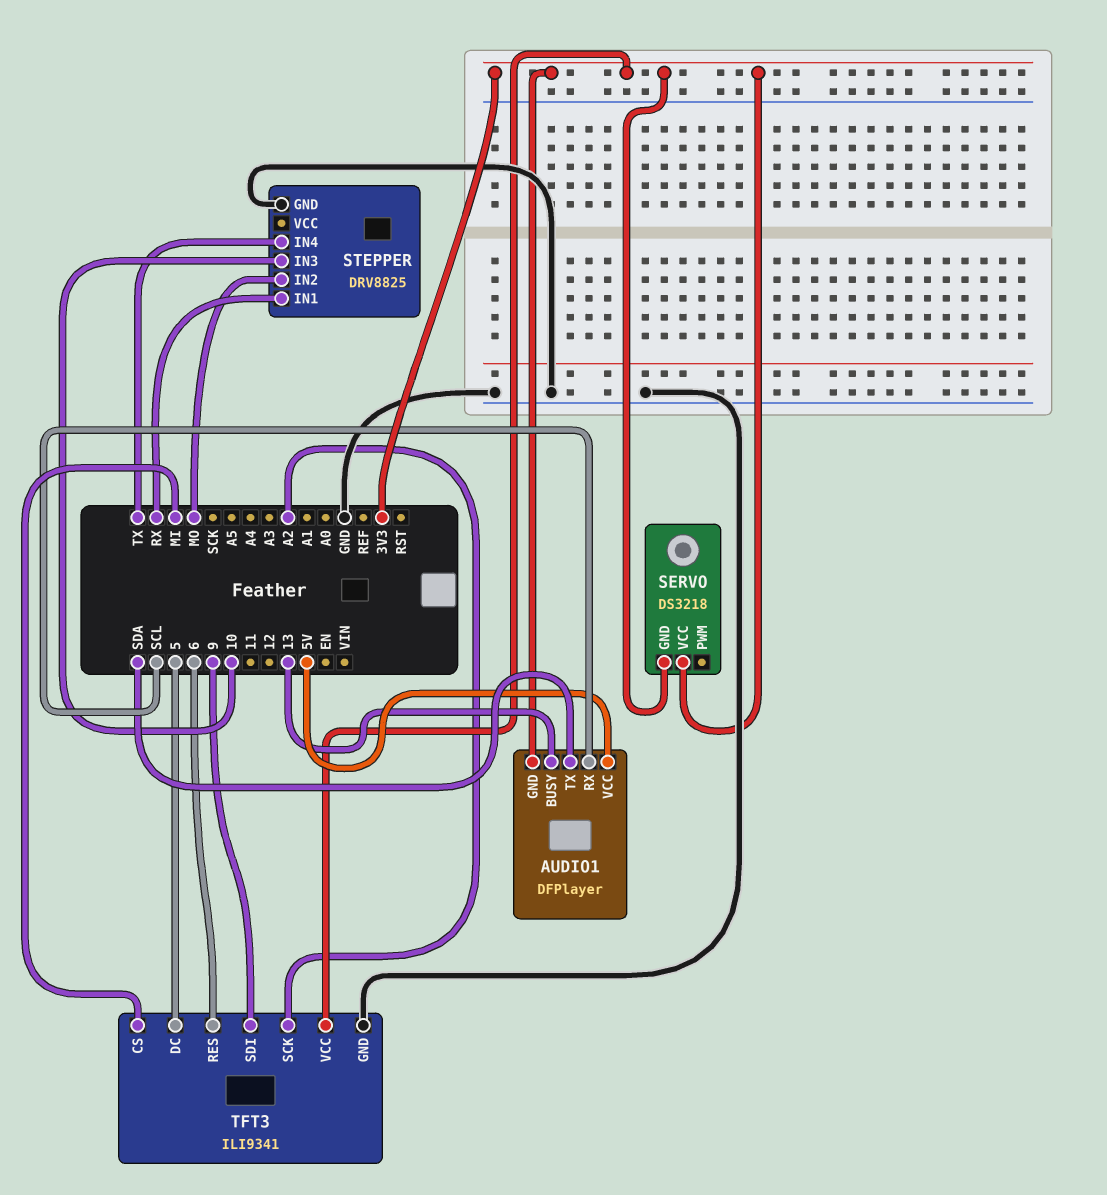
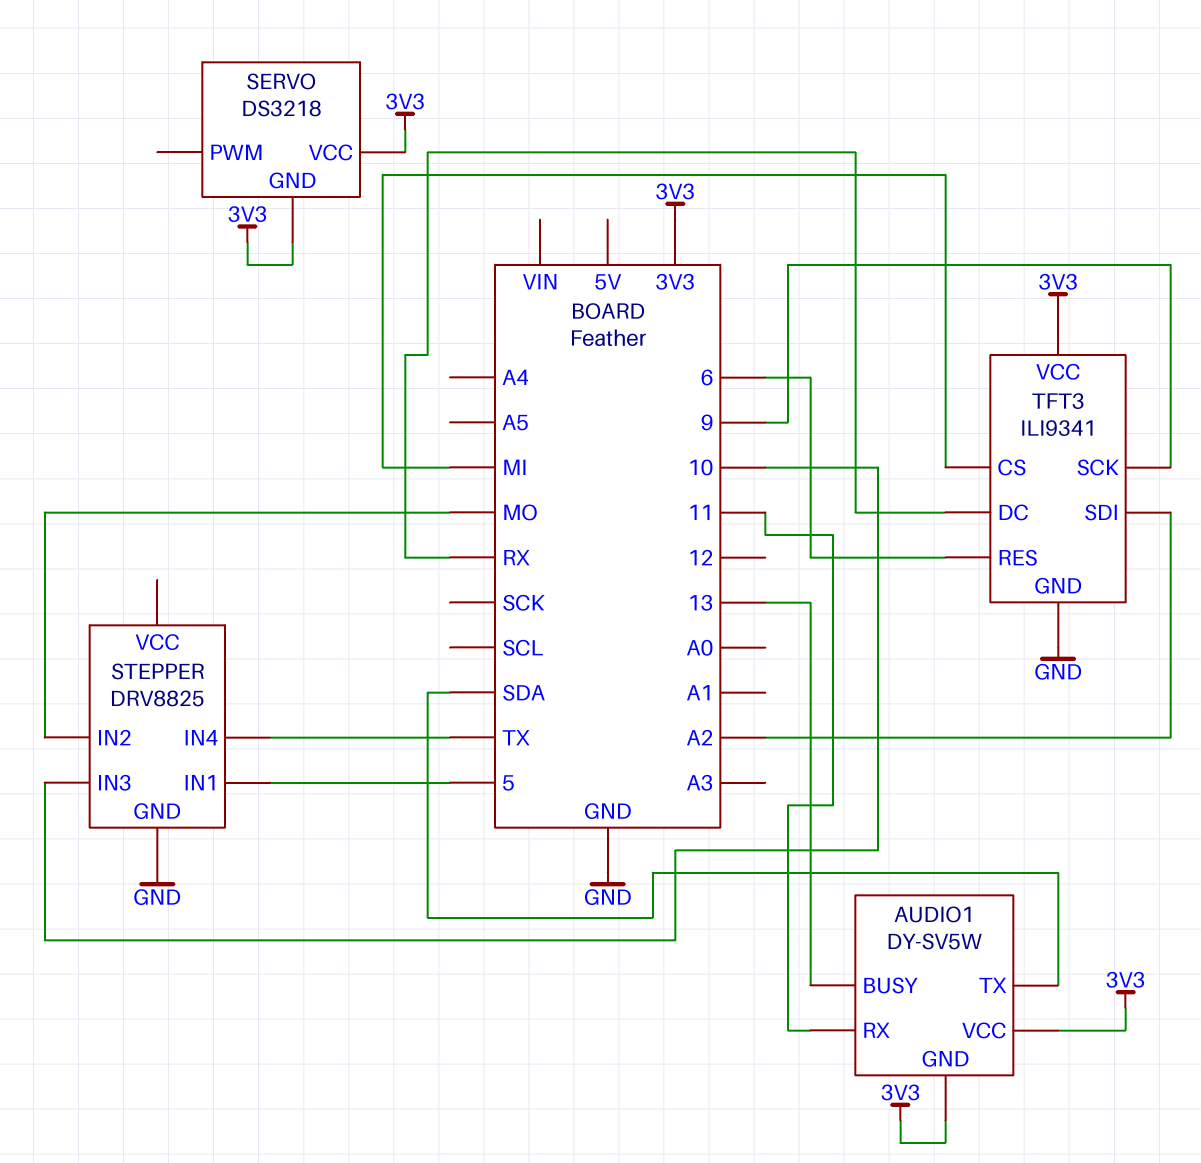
AUDIO1: DFPlayer -> DY-SV5W
AUDIO1 pin RX: SCL -> 11
AUDIO1 pin VCC: 5V -> 3V3
STEPPER pin IN1: RX -> 5
TFT3 pin DC: 5 -> RX
TFT3 pin SCK: A2 -> 9
TFT3 pin SDI: 9 -> A2

